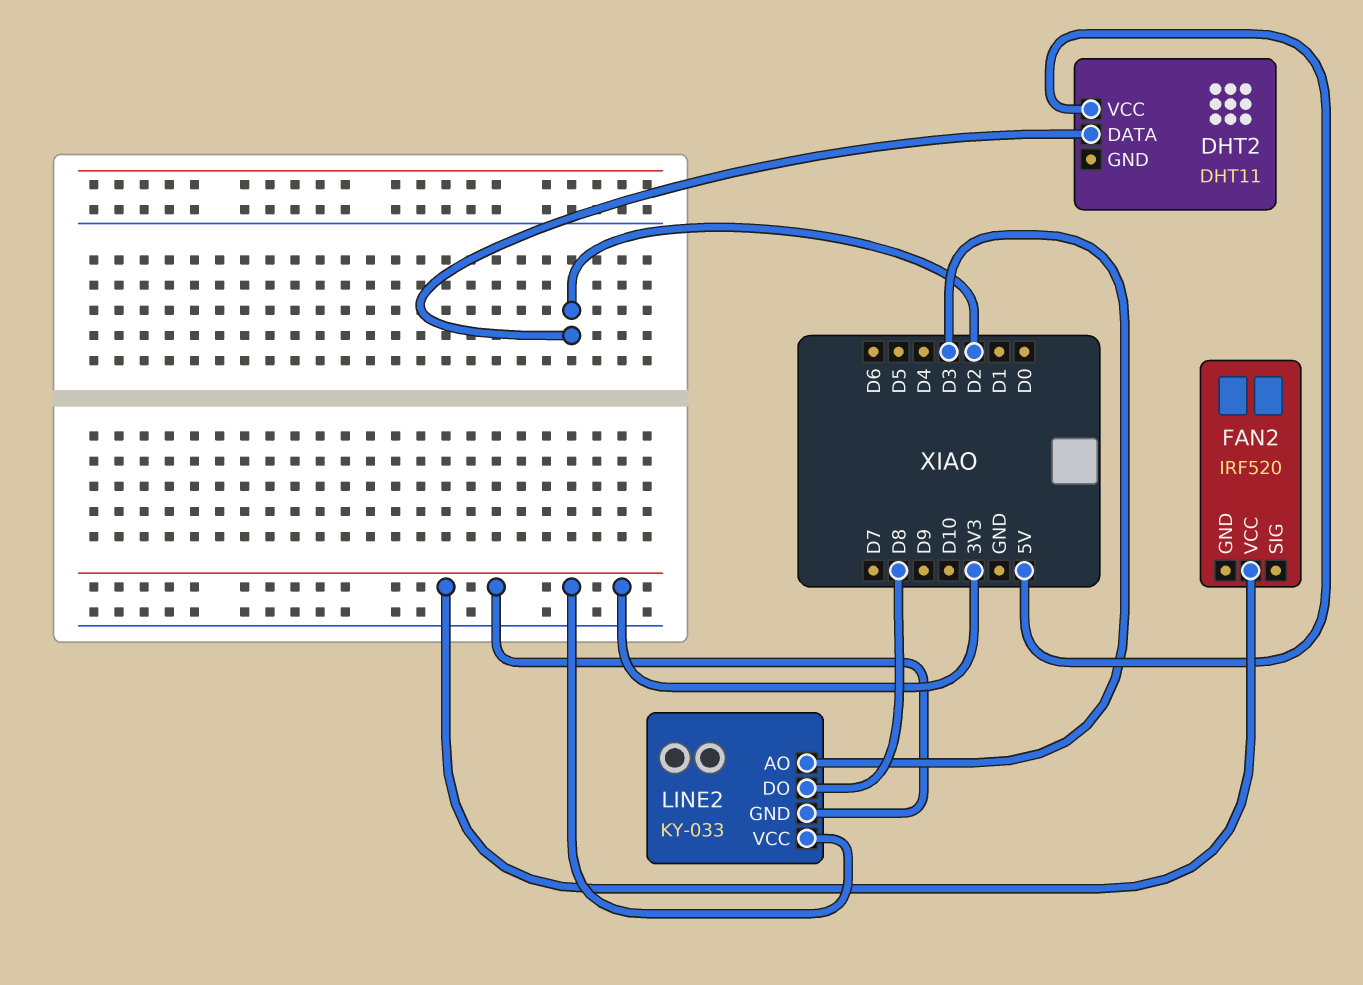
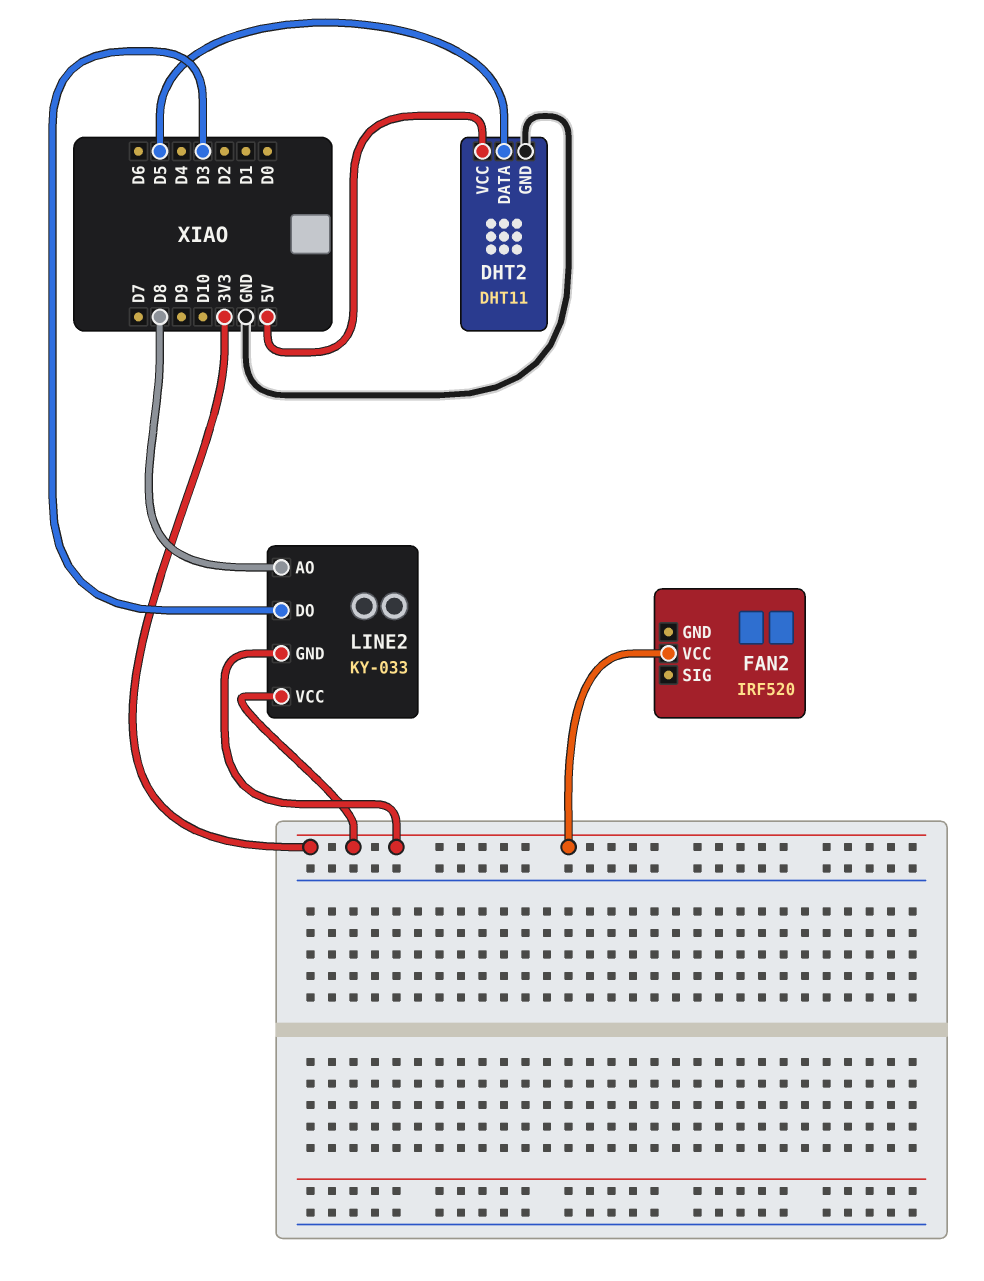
DHT2 pin DATA: D2 -> D5
DHT2 pin GND: none -> GND
LINE2 pin AO: D3 -> D8
LINE2 pin DO: D8 -> D3

